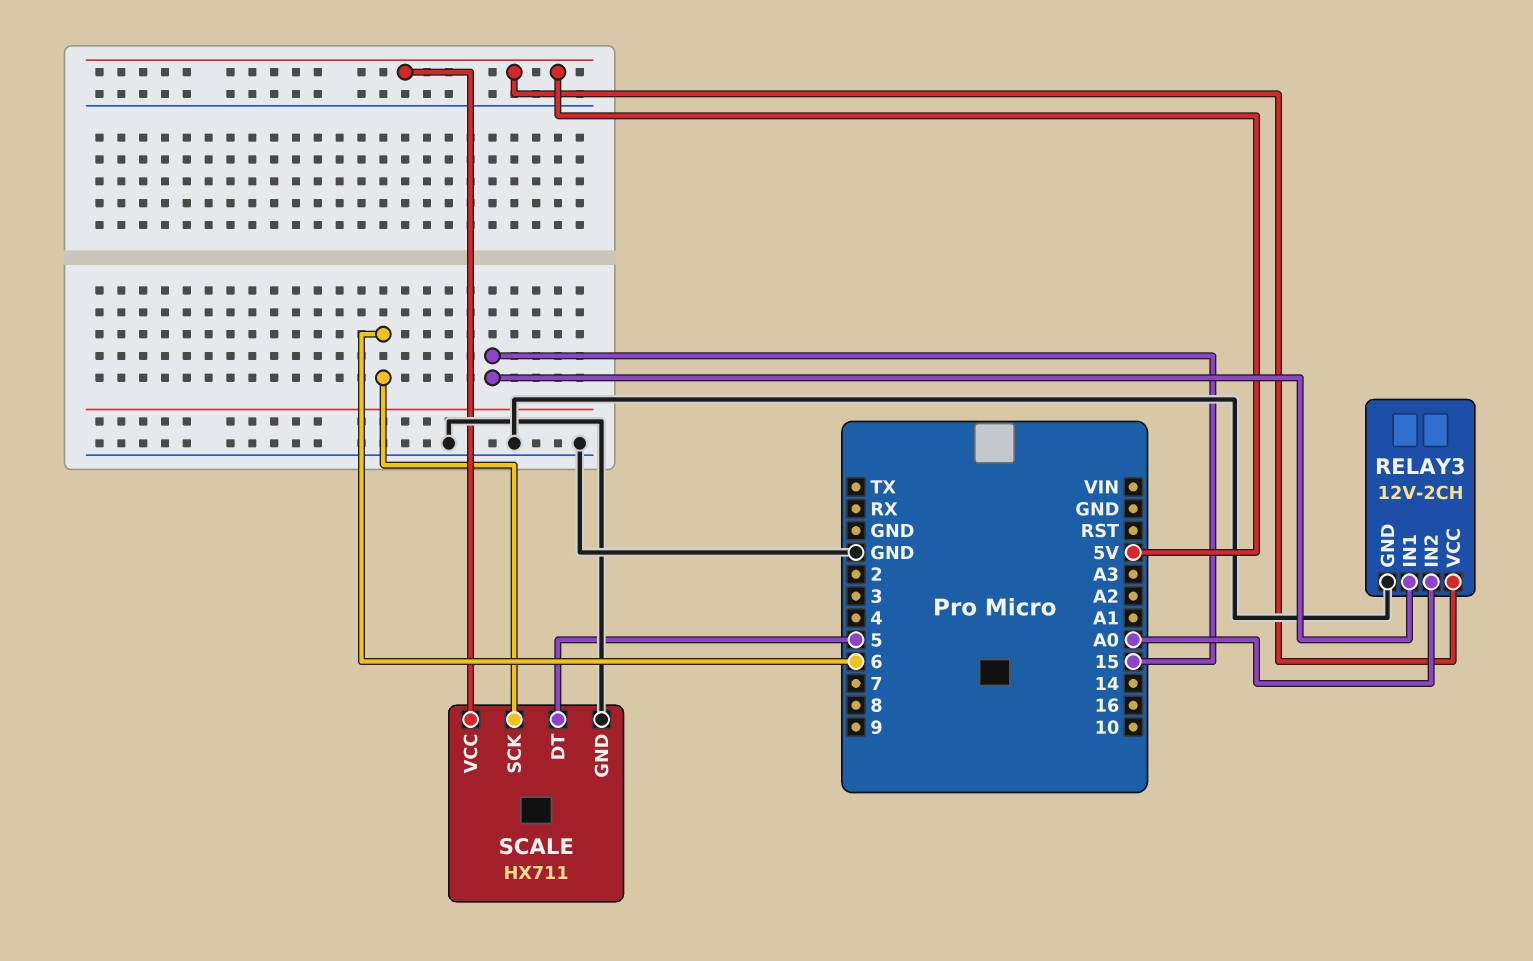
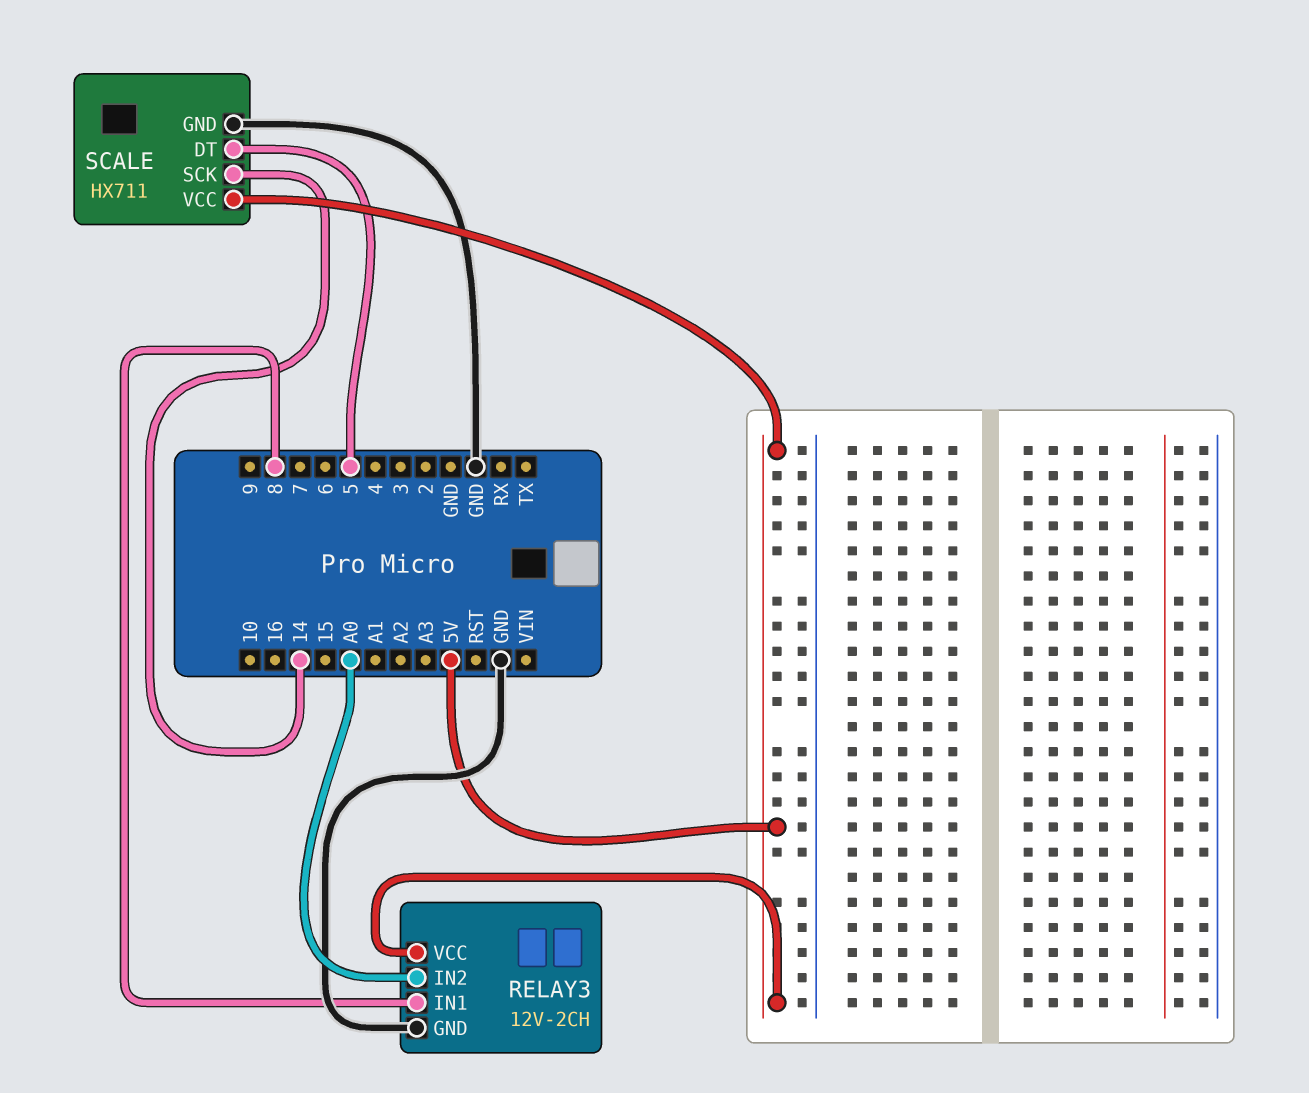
RELAY3 pin IN1: 15 -> 8
SCALE pin SCK: 6 -> 14

